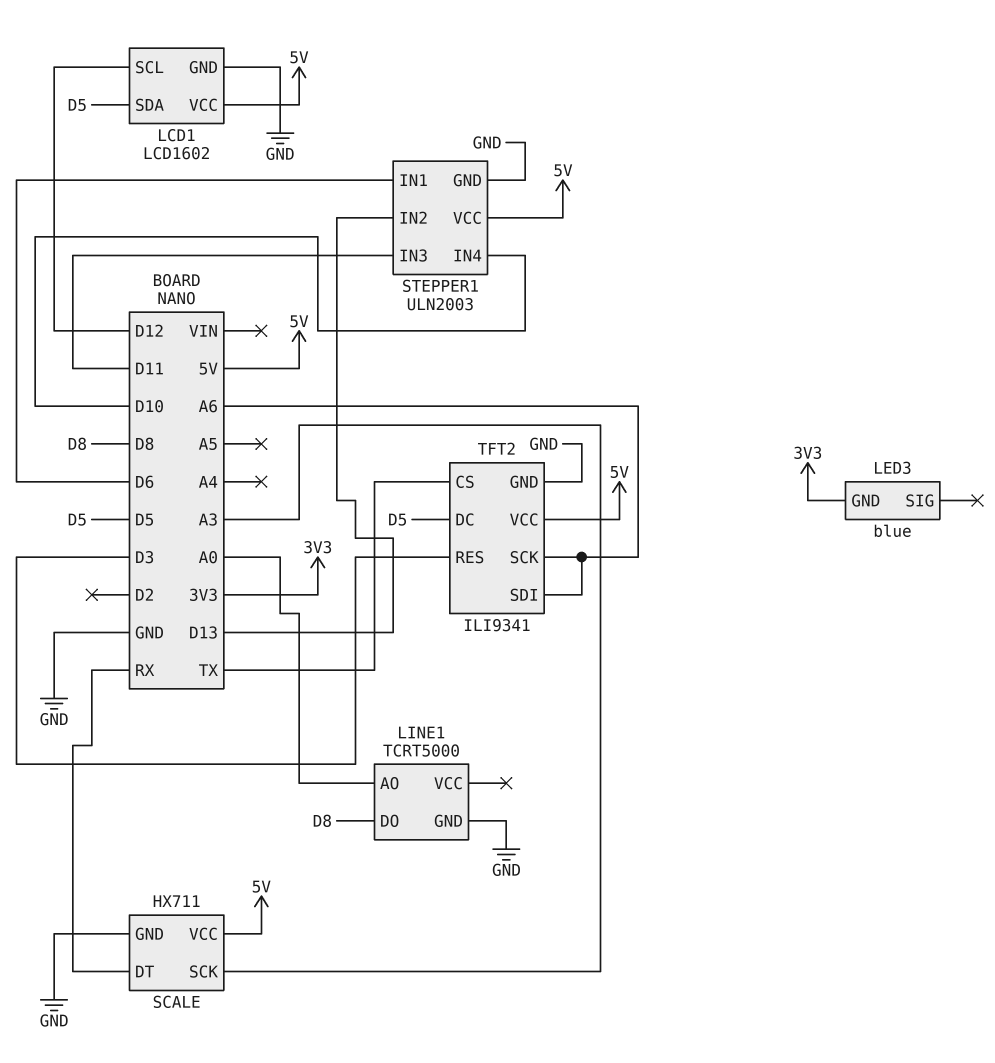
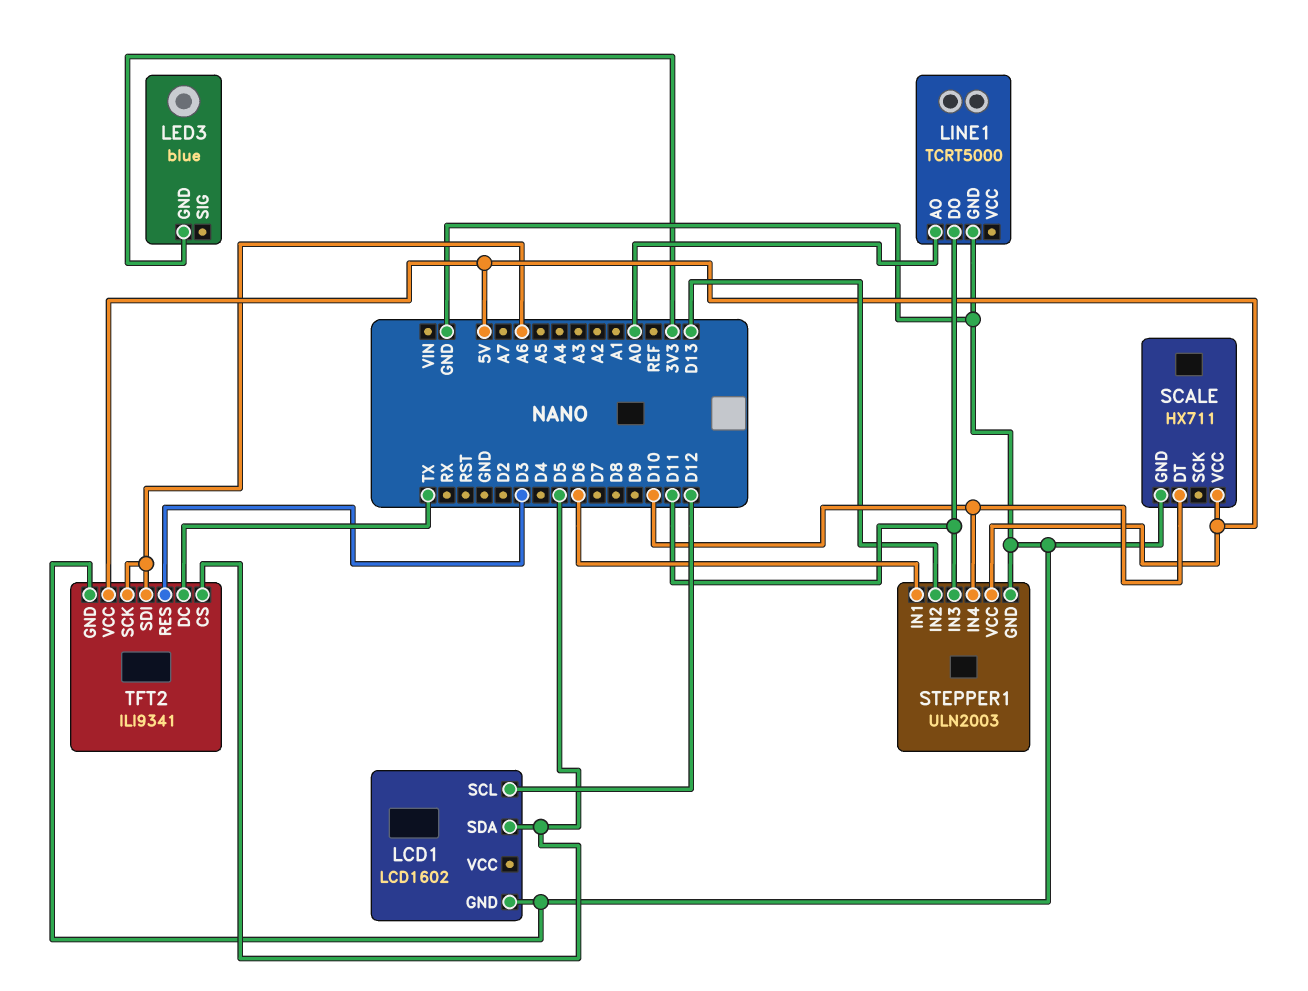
LCD1 pin VCC: 5V -> none
LINE1 pin DO: D8 -> D11
SCALE pin DT: RX -> D10
SCALE pin SCK: A3 -> none
TFT2 pin CS: TX -> D5
TFT2 pin DC: D5 -> TX

